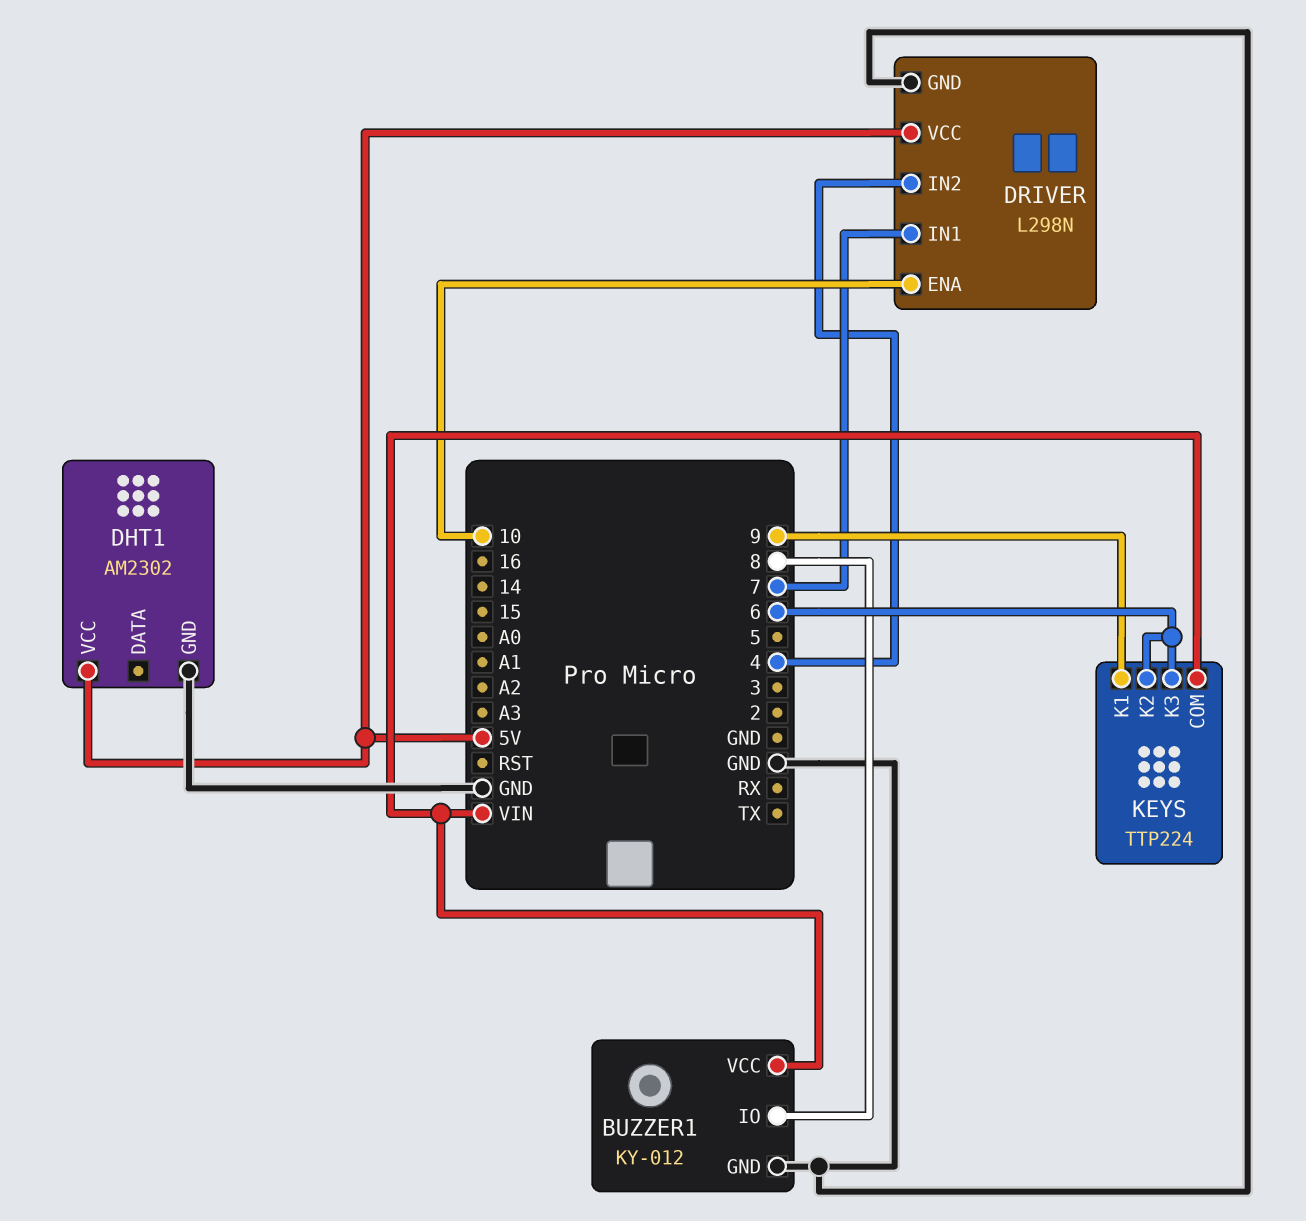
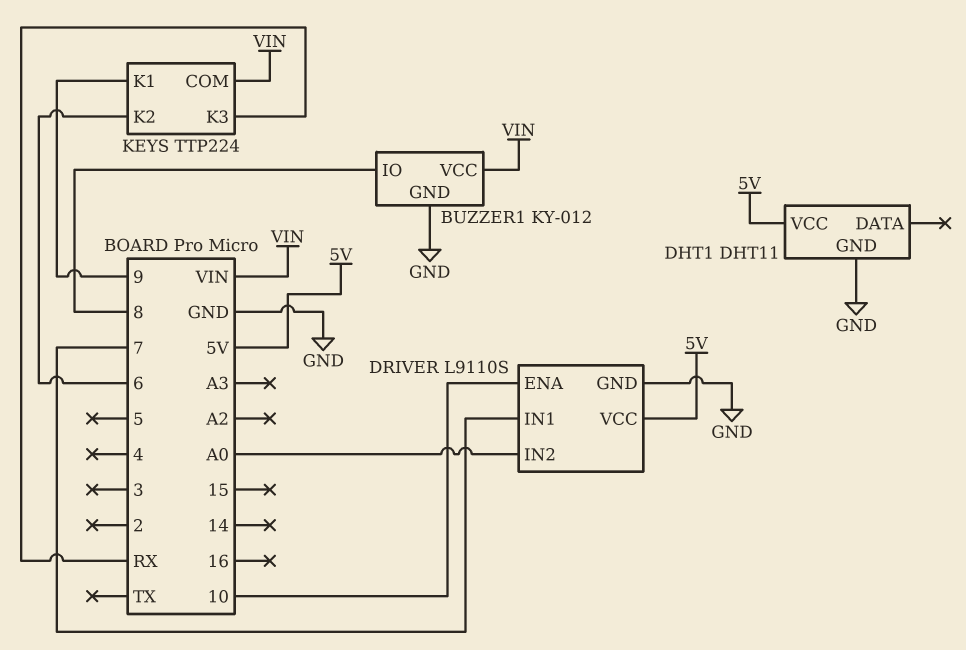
DHT1: AM2302 -> DHT11
DRIVER: L298N -> L9110S
DRIVER pin IN2: 4 -> A0
KEYS pin K3: 6 -> RX

